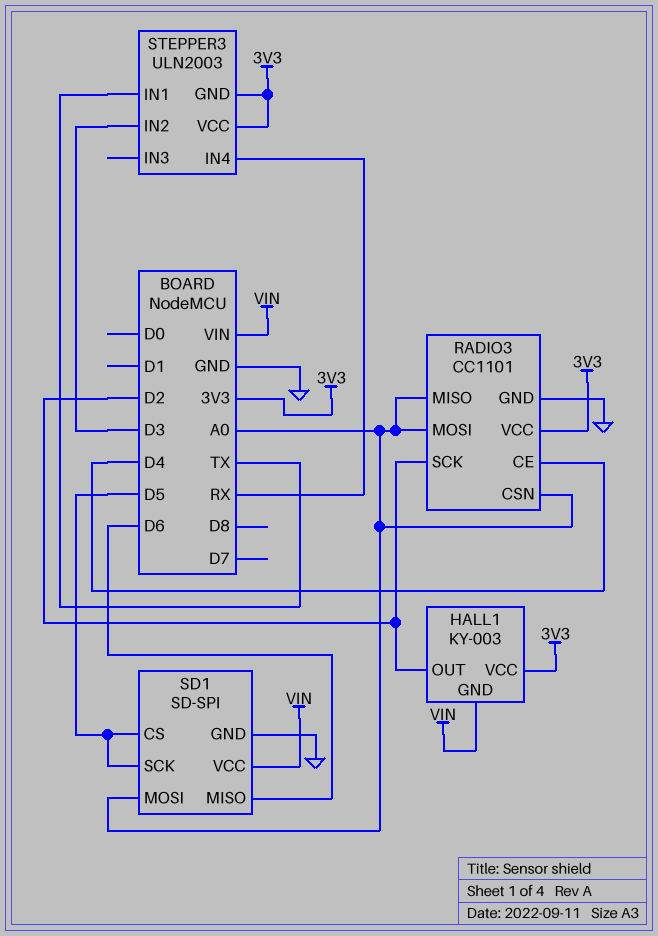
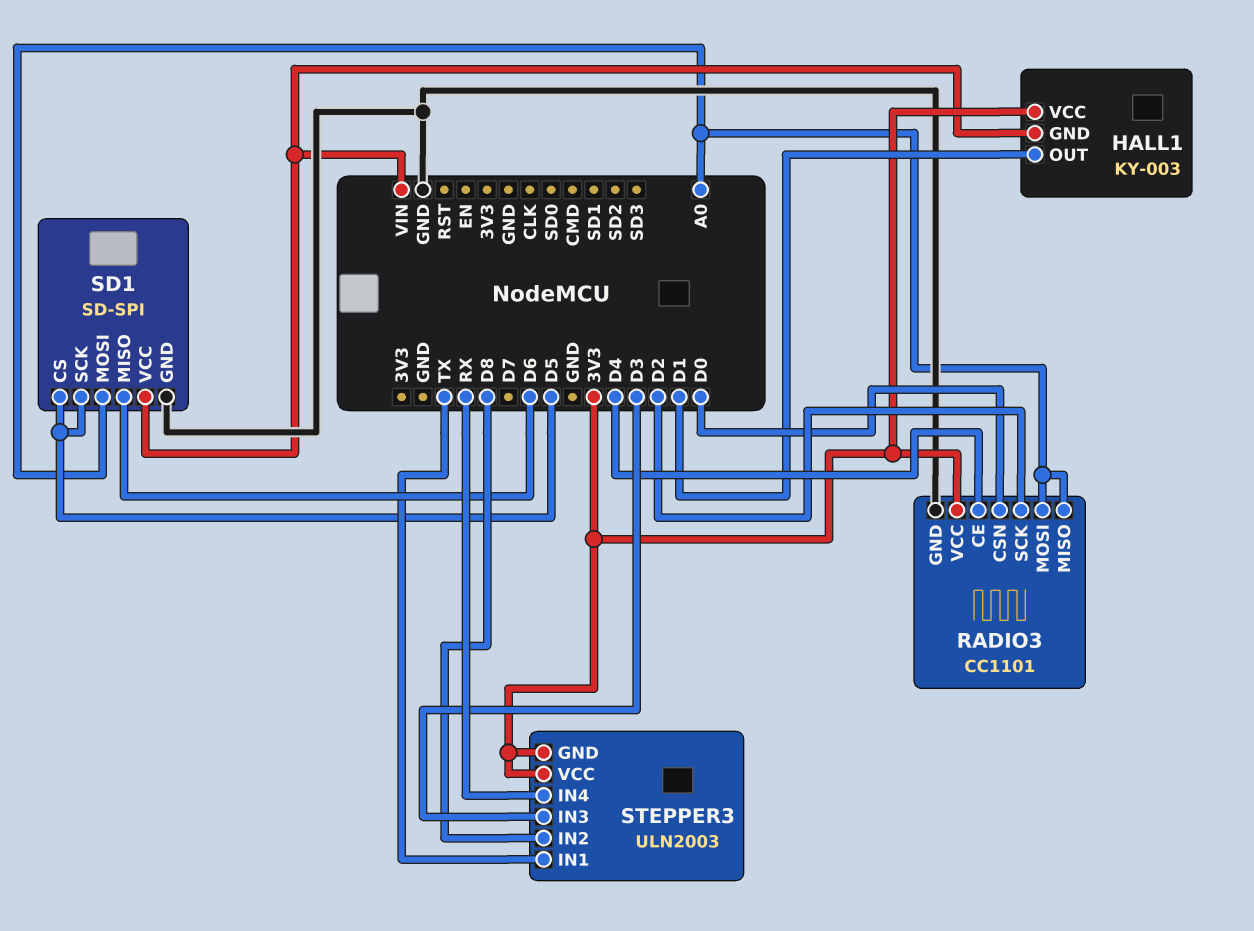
HALL1 pin OUT: D2 -> D1
RADIO3 pin CSN: A0 -> D0
STEPPER3 pin IN2: D3 -> D8
STEPPER3 pin IN3: none -> D3

